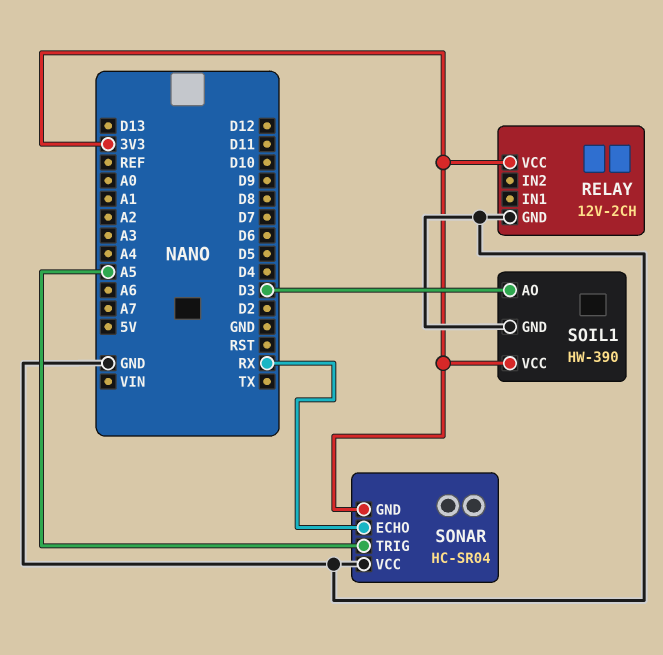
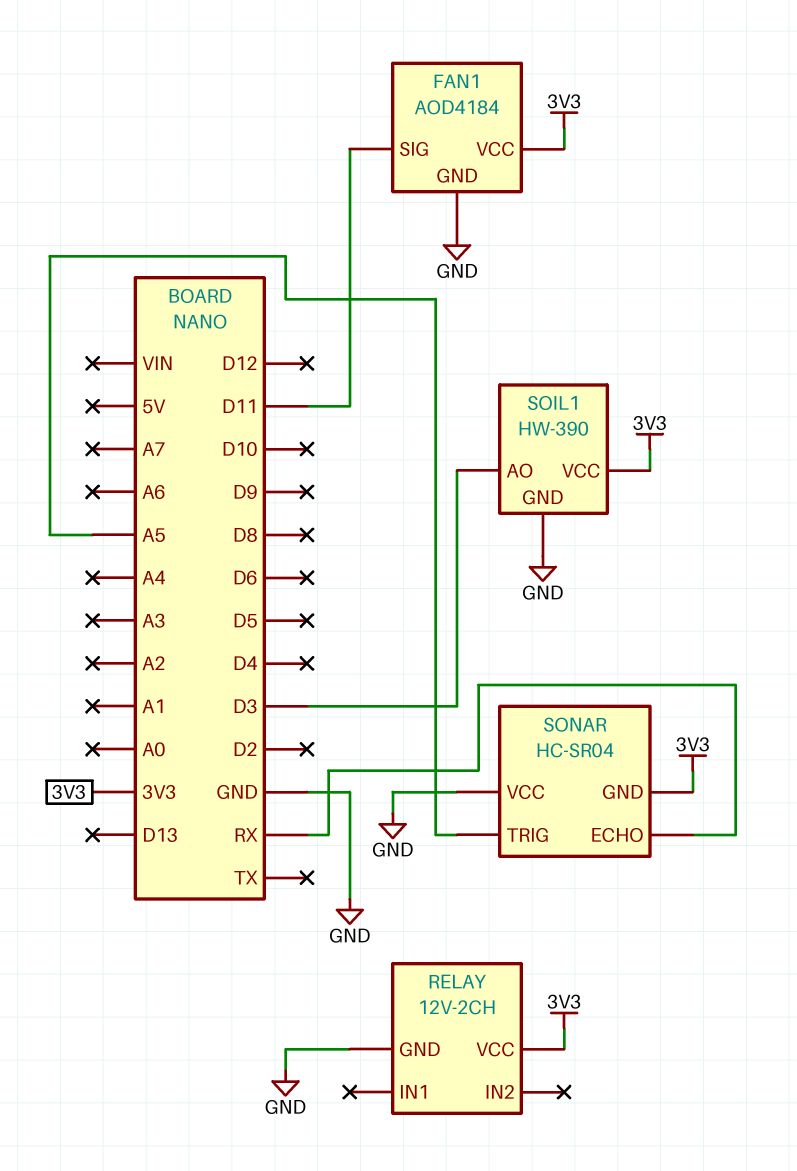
FAN1: none -> AOD4184
FAN1 pin GND: none -> GND
FAN1 pin SIG: none -> D11
FAN1 pin VCC: none -> 3V3

